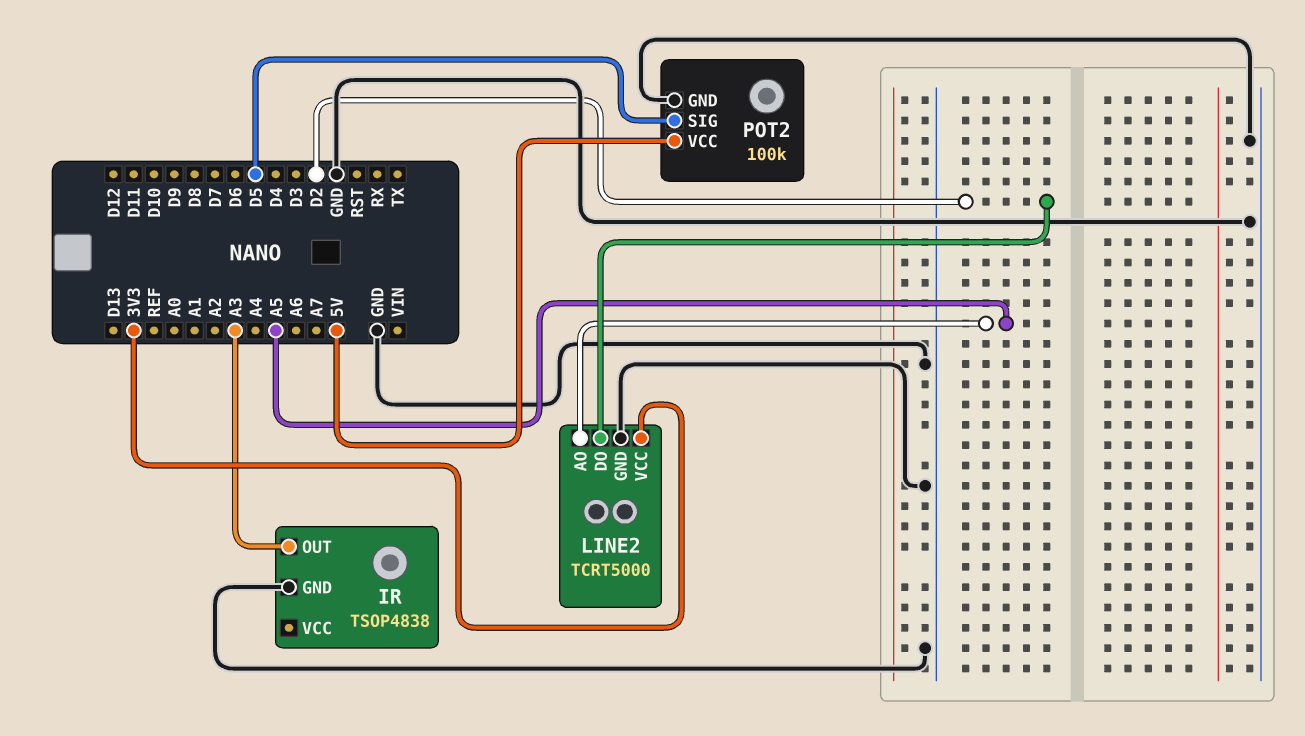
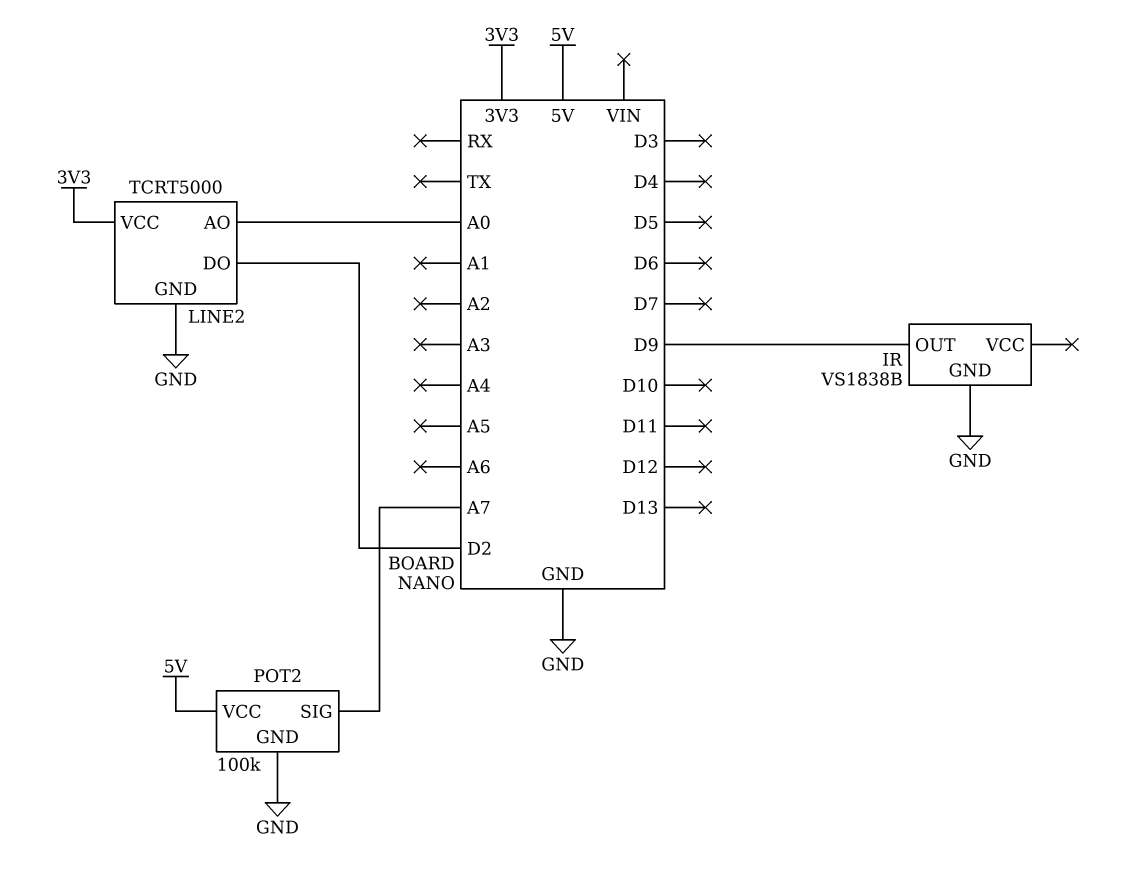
IR: TSOP4838 -> VS1838B
IR pin OUT: A3 -> D9
LINE2 pin AO: A5 -> A0
POT2 pin SIG: D5 -> A7

